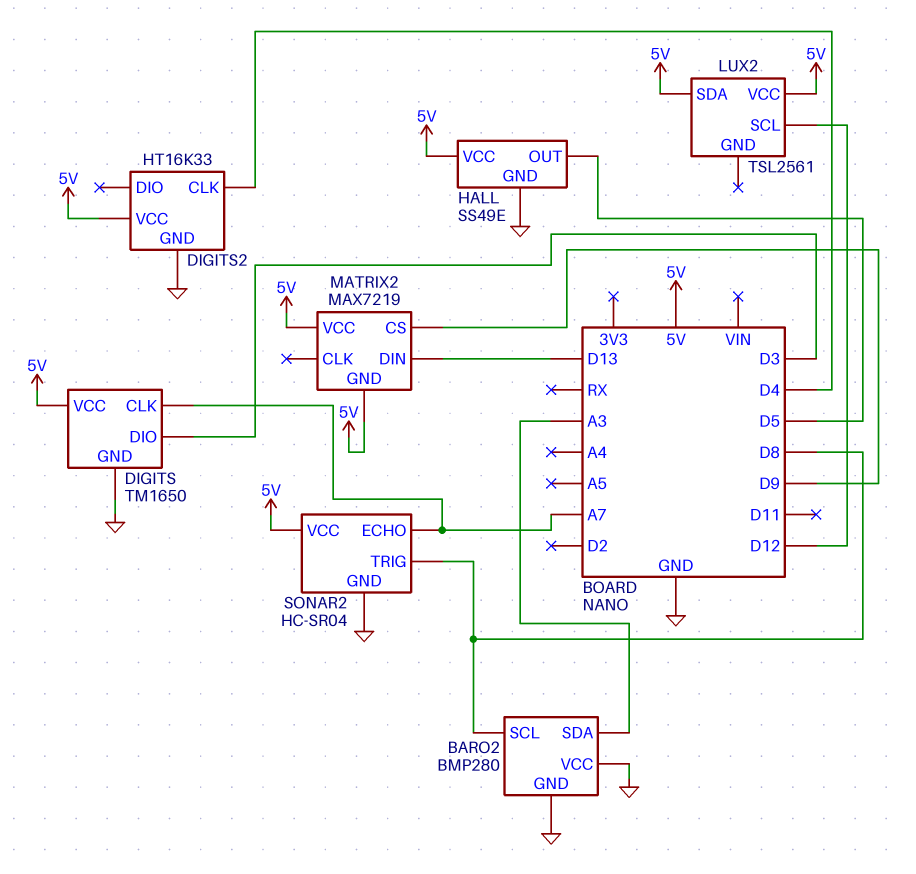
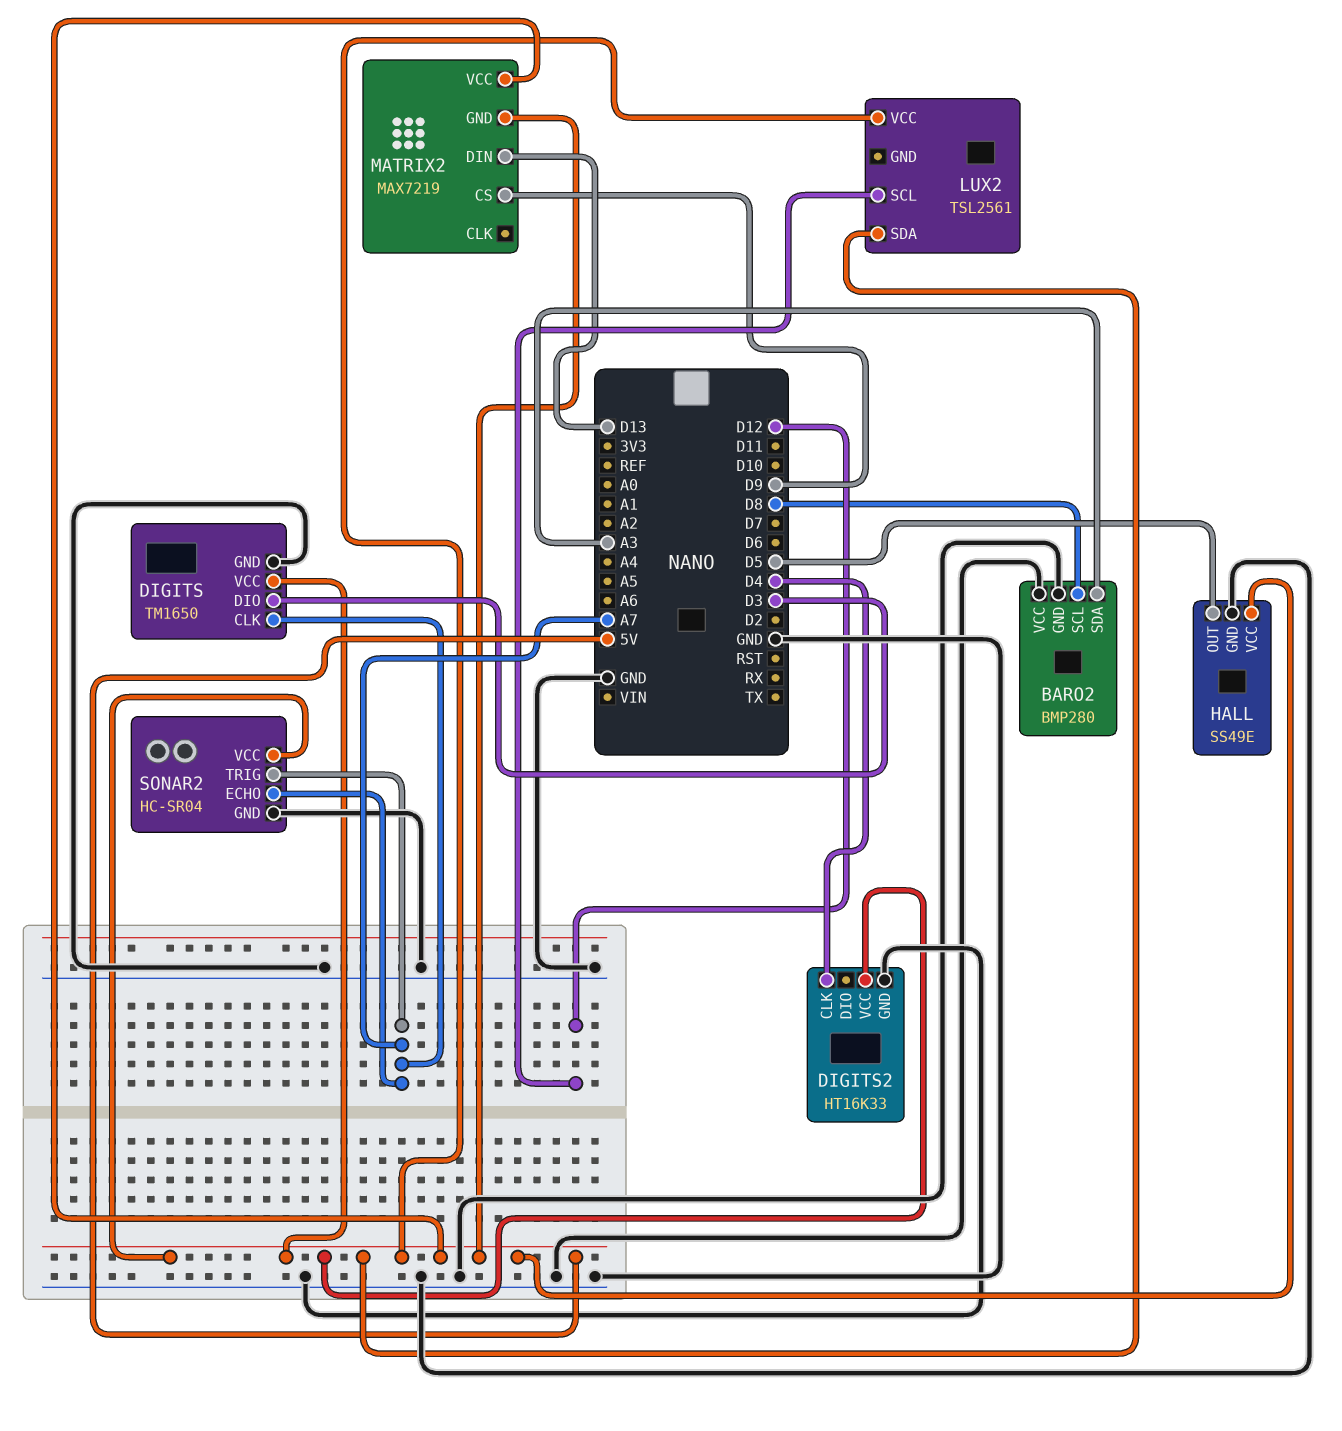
SONAR2 pin TRIG: D8 -> A7

